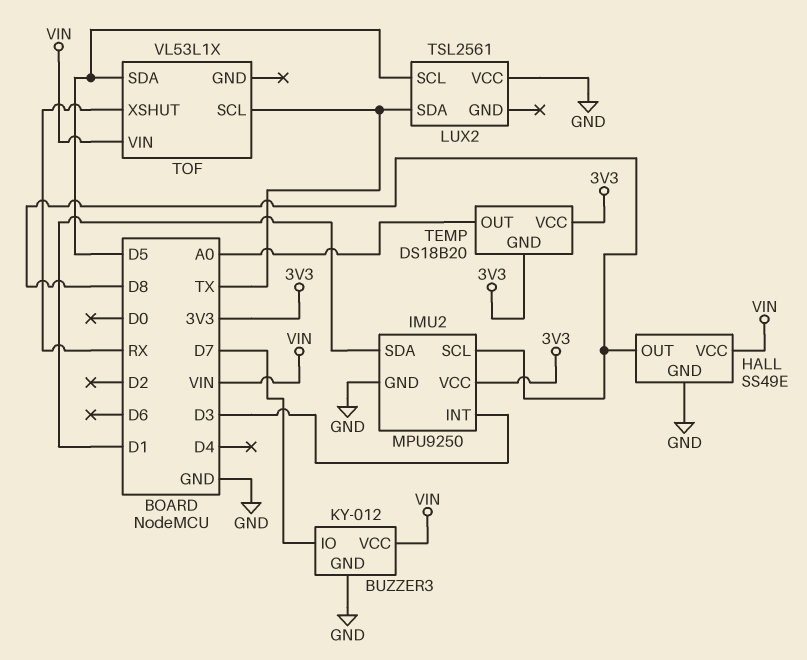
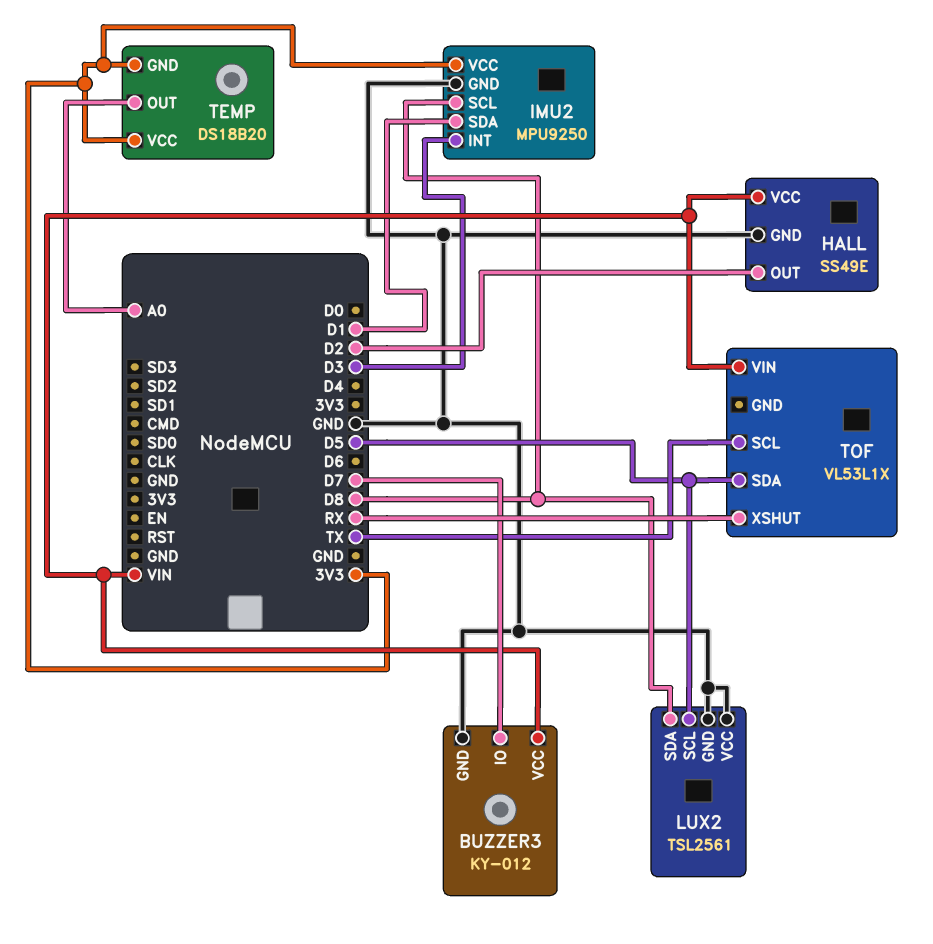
HALL pin OUT: D8 -> D2
LUX2 pin GND: none -> GND
LUX2 pin SDA: TX -> D8

